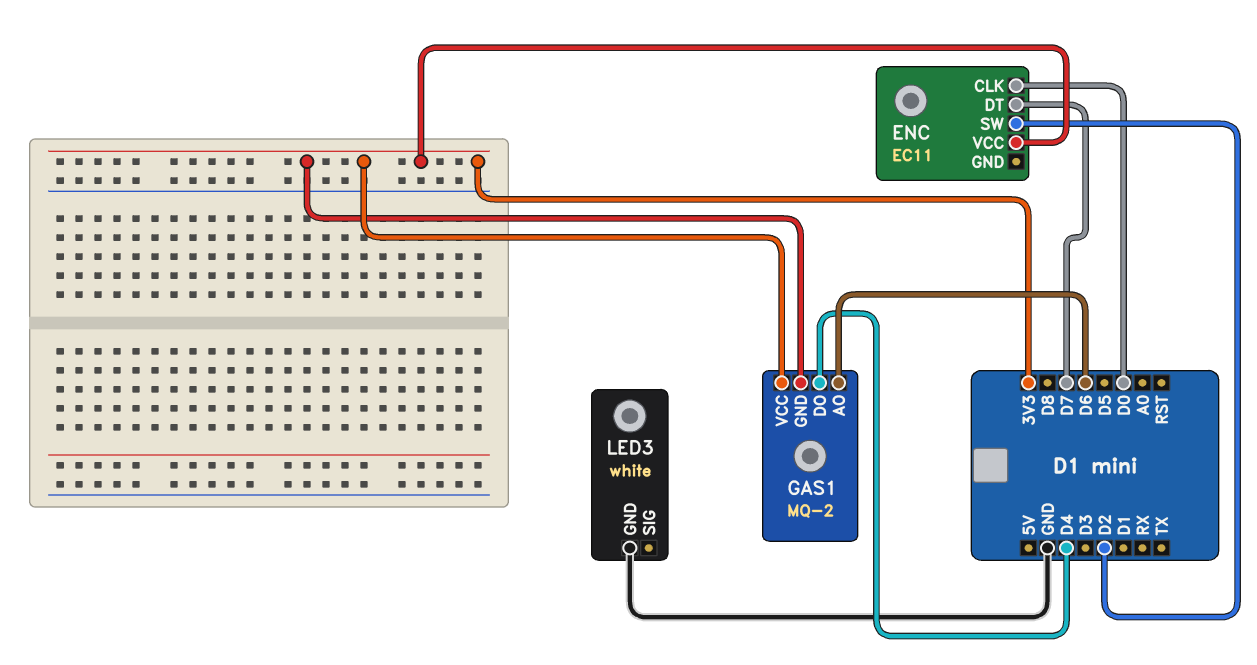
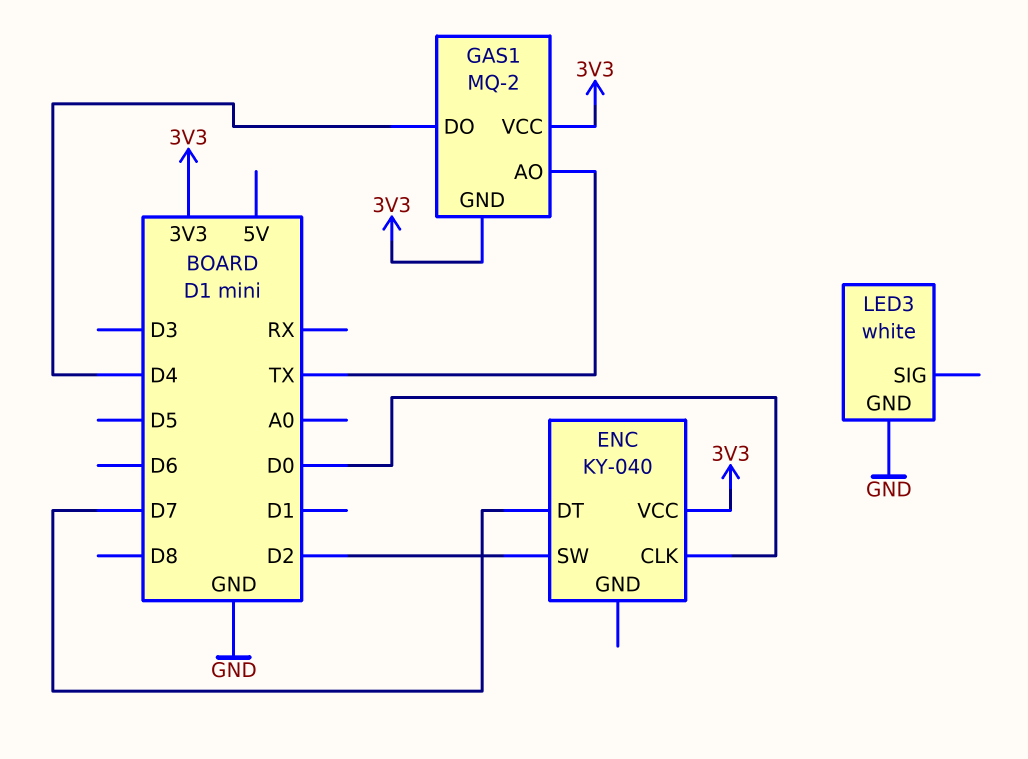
ENC: EC11 -> KY-040
GAS1 pin AO: D6 -> TX

